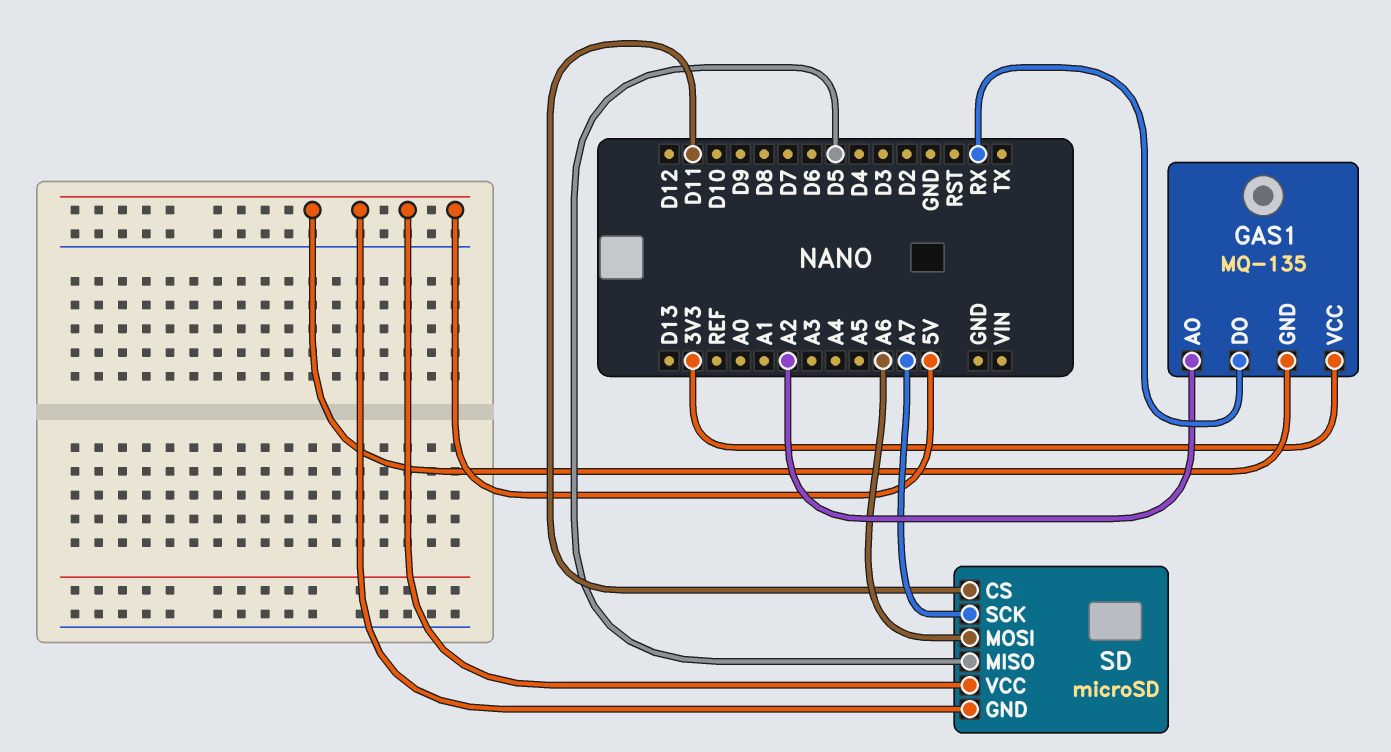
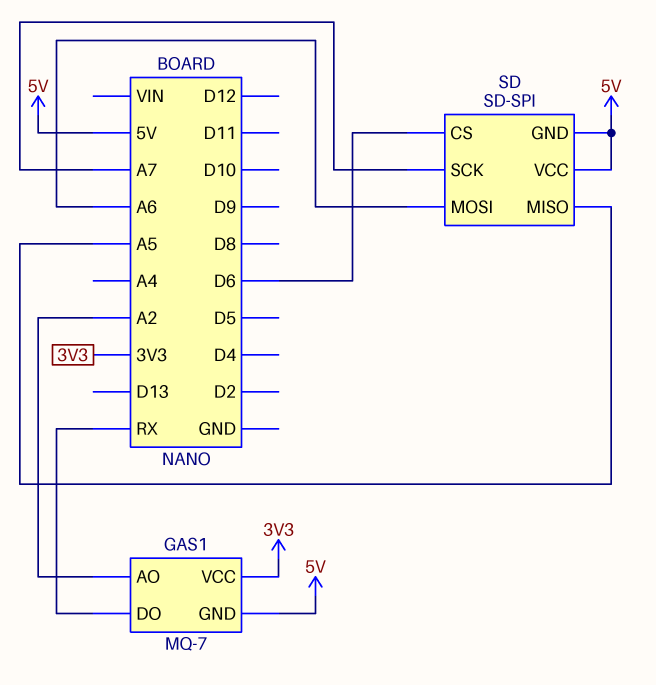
GAS1: MQ-135 -> MQ-7
SD: microSD -> SD-SPI
SD pin CS: D11 -> D6
SD pin MISO: D5 -> A5

